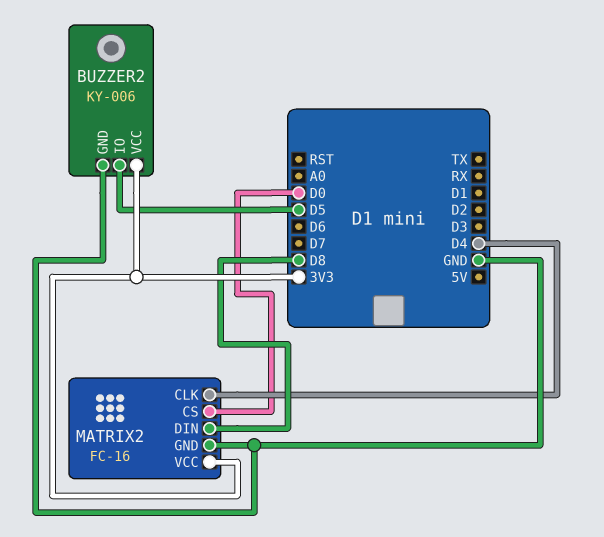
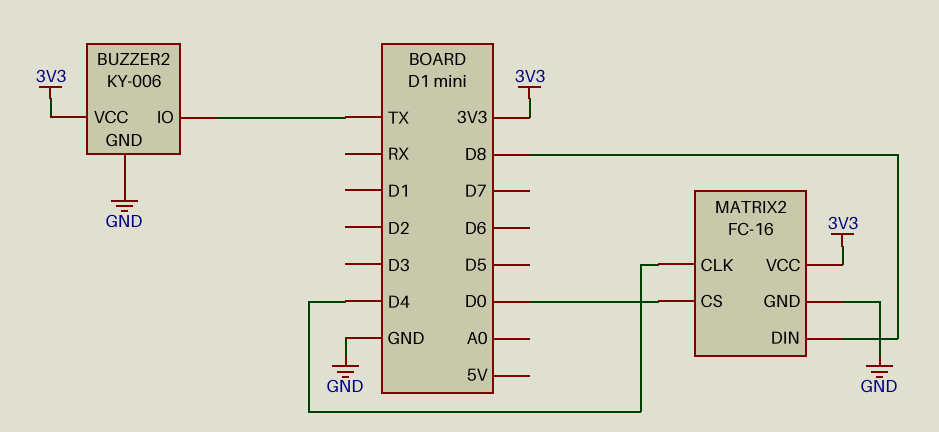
BUZZER2 pin IO: D5 -> TX

